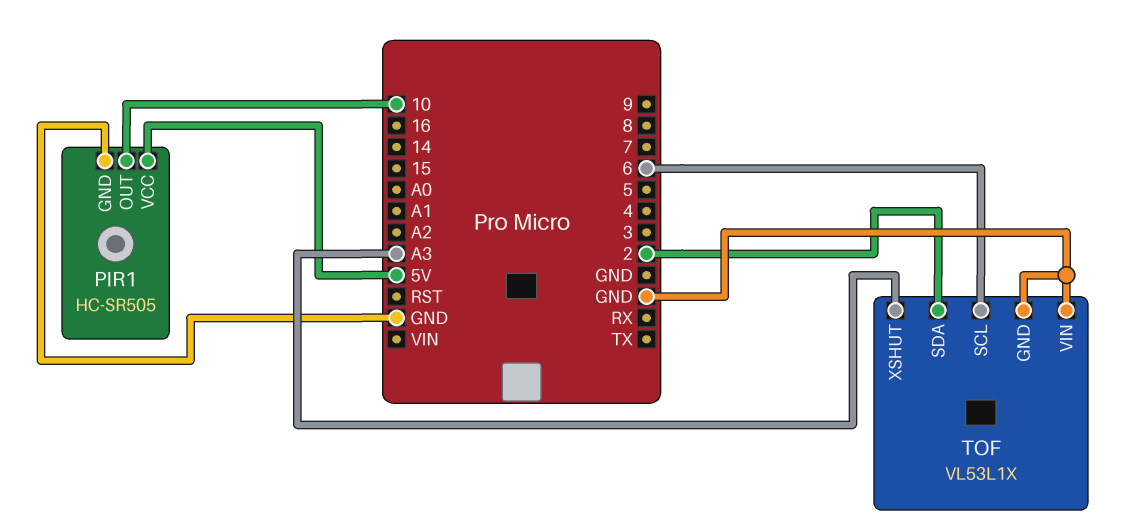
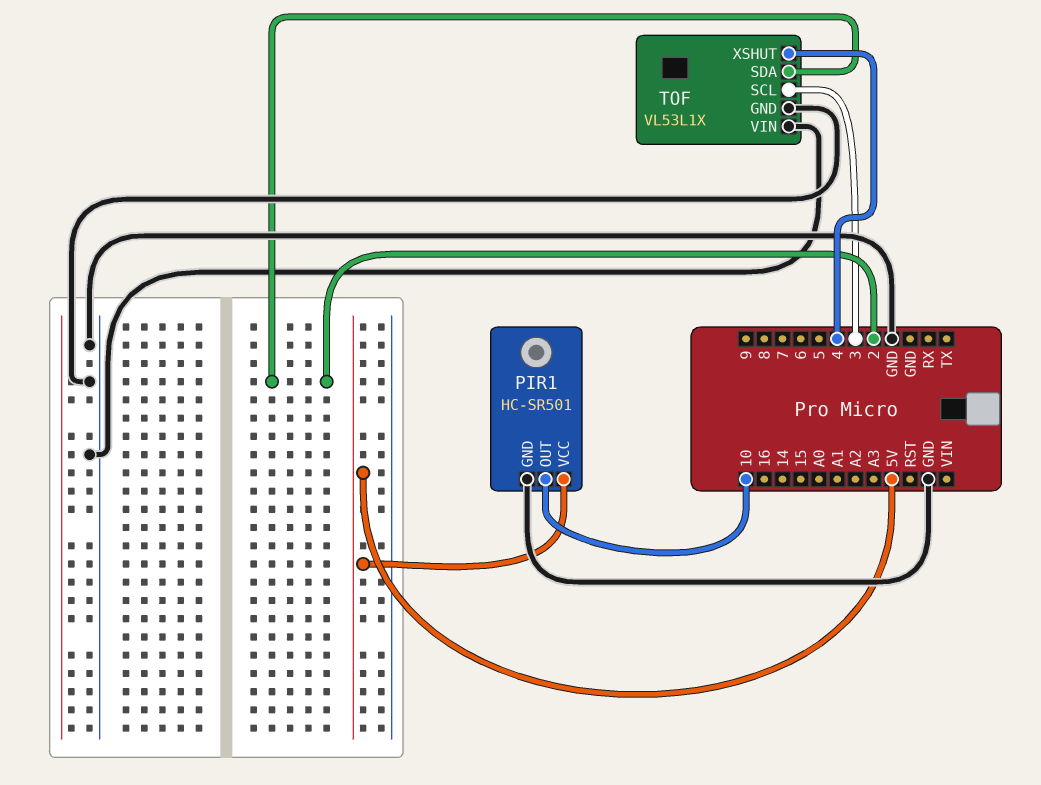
PIR1: HC-SR505 -> HC-SR501
TOF pin SCL: 6 -> 3
TOF pin XSHUT: A3 -> 4

